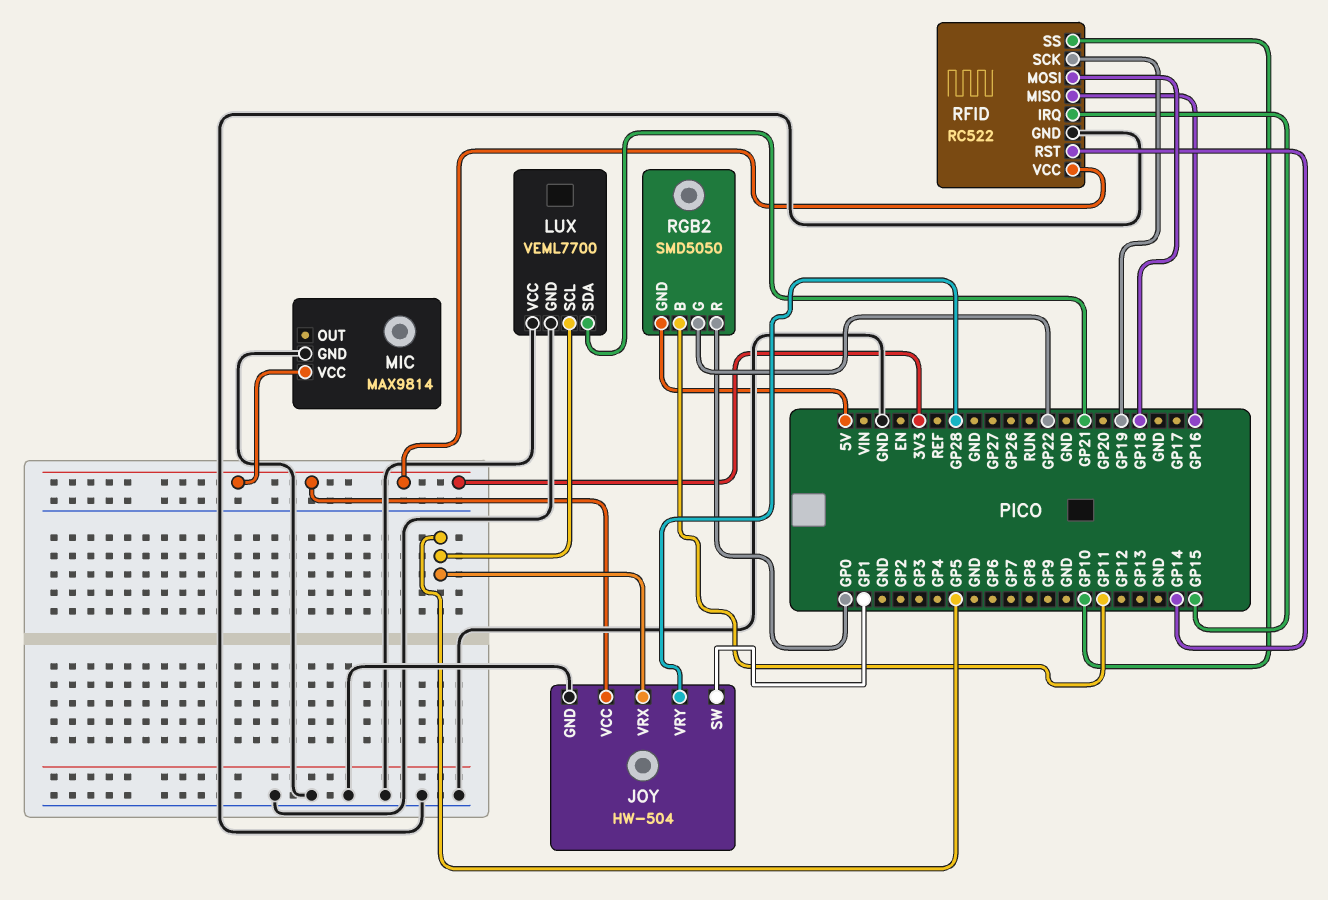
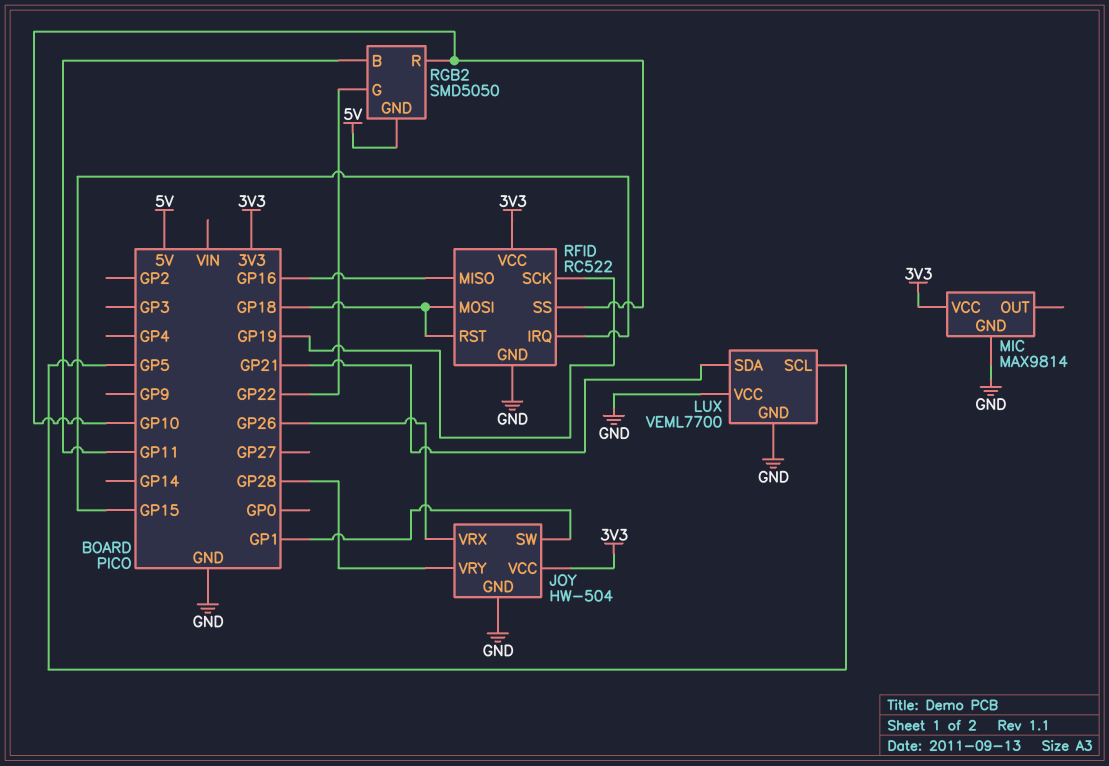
JOY pin VRX: GP5 -> GP26
RFID pin RST: GP14 -> GP18
RGB2 pin R: GP0 -> GP10

